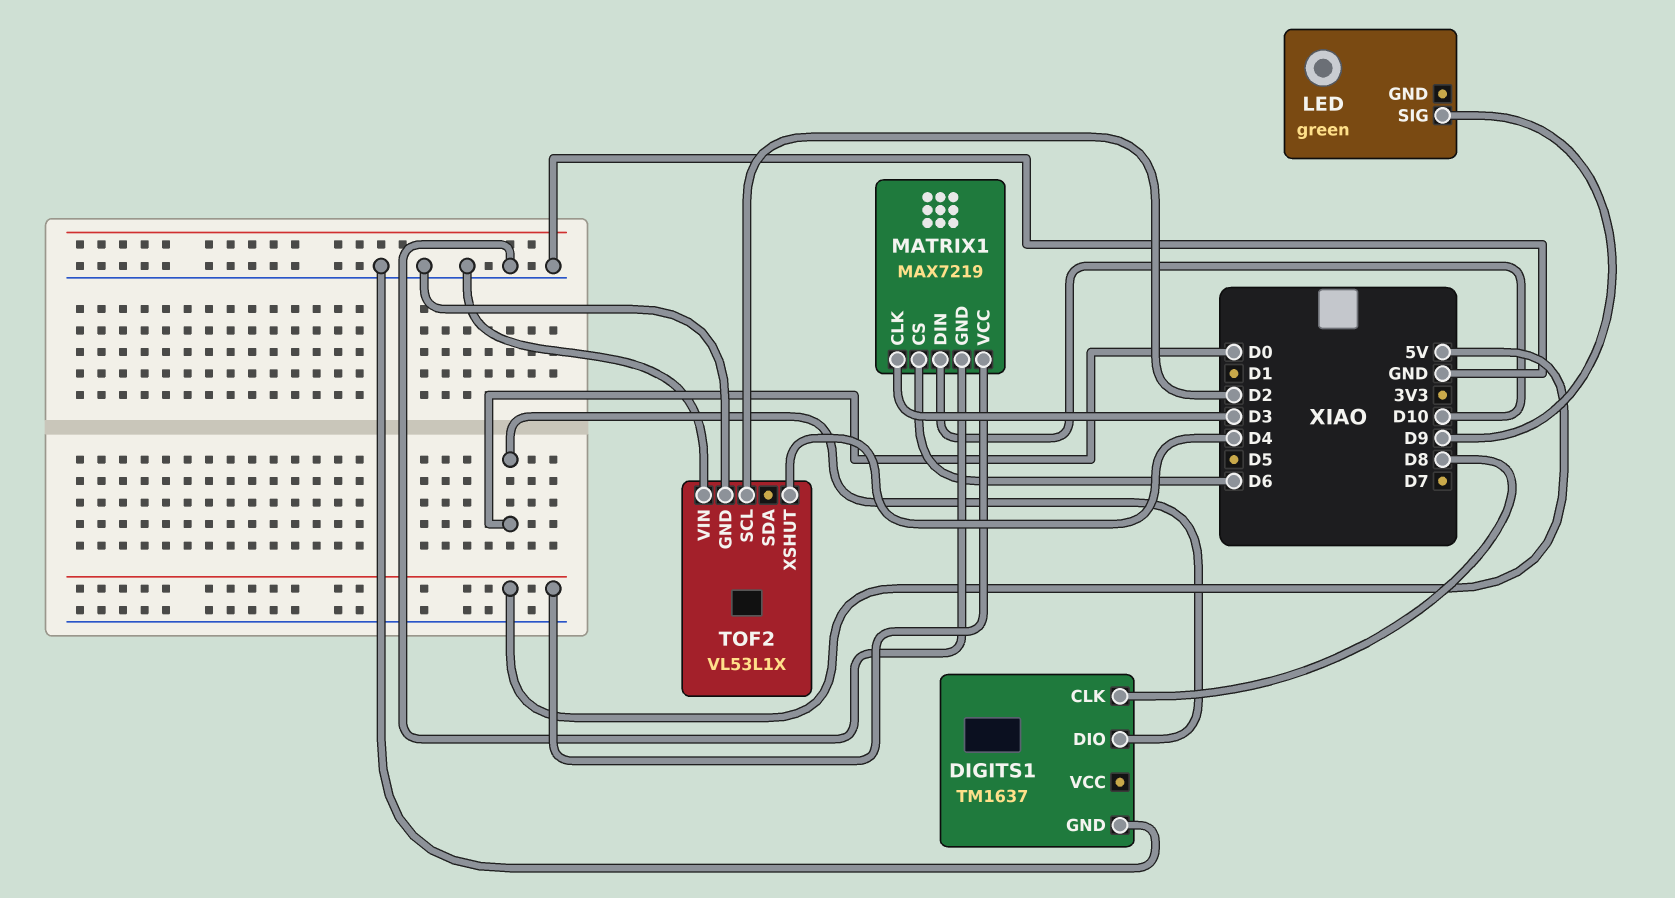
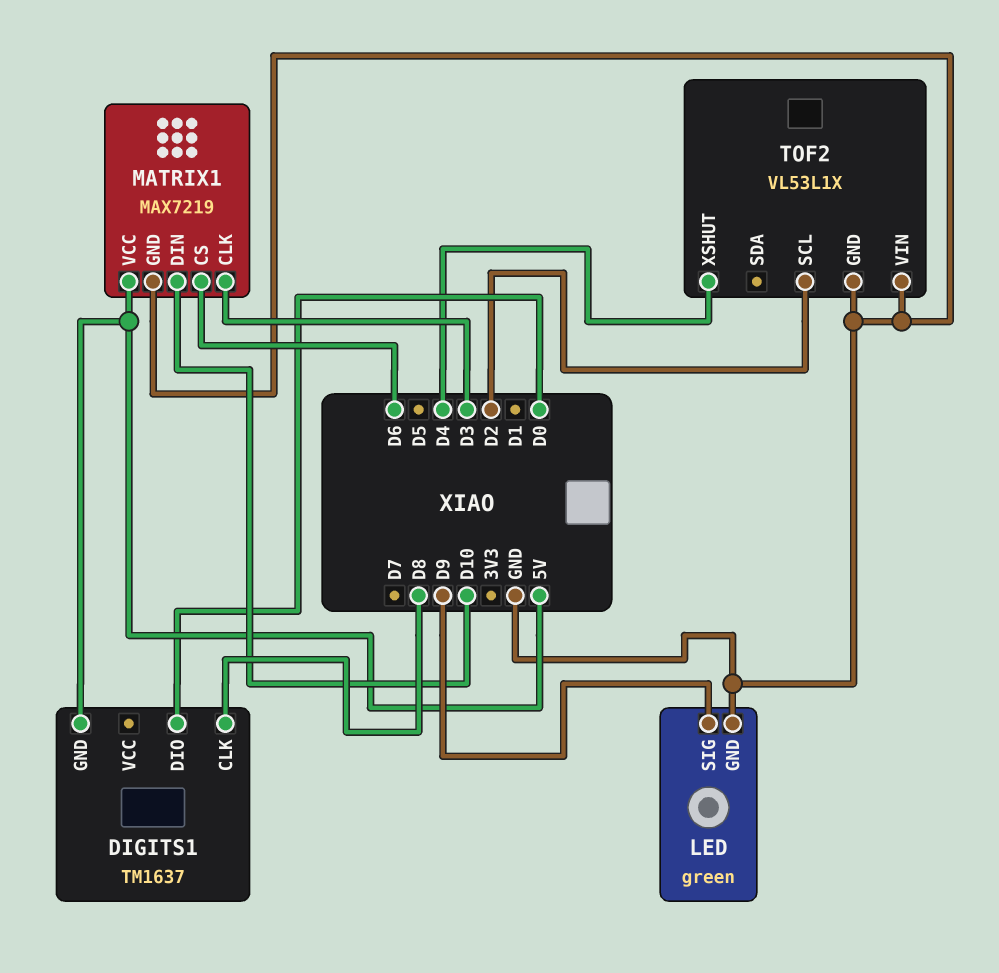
DIGITS1 pin GND: GND -> 5V
LED pin GND: none -> GND

